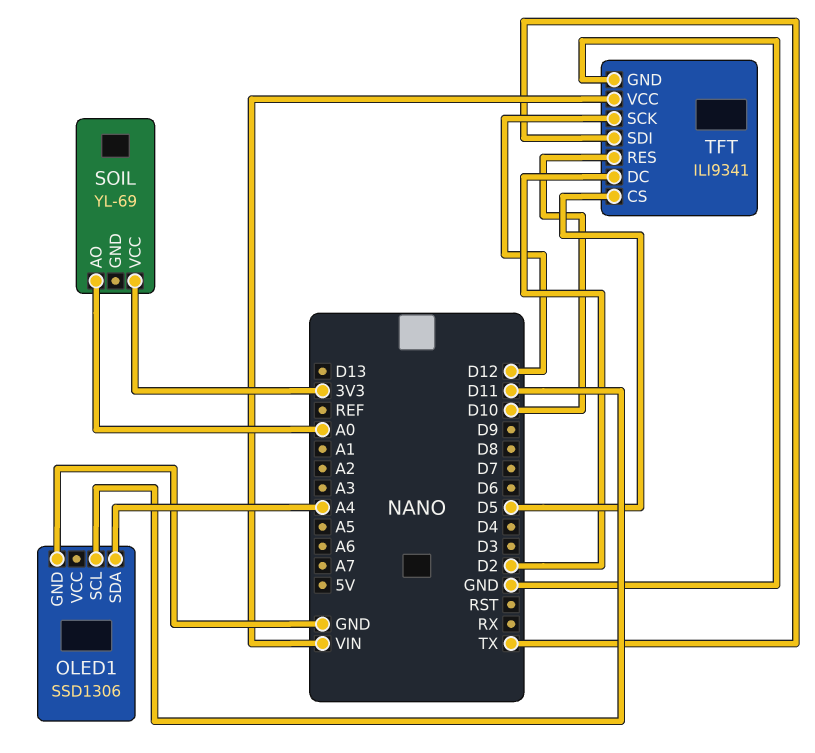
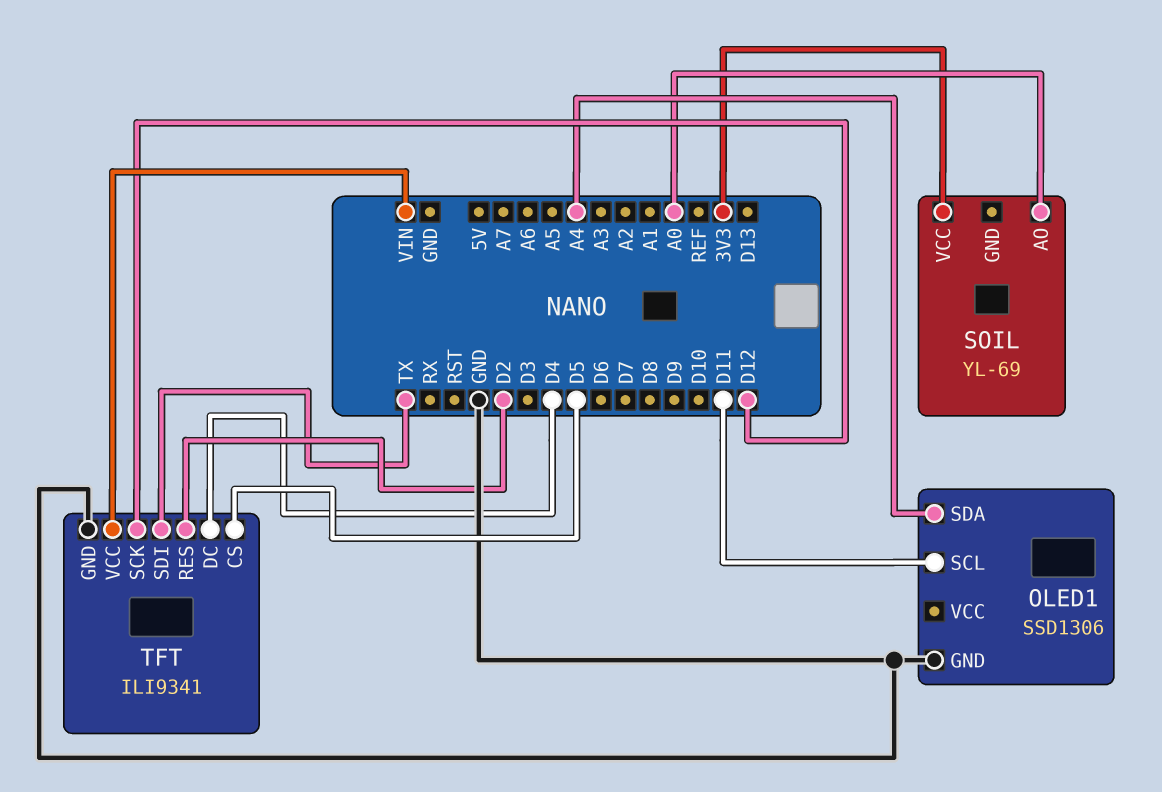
TFT pin DC: D2 -> D4
TFT pin RES: D10 -> D2

